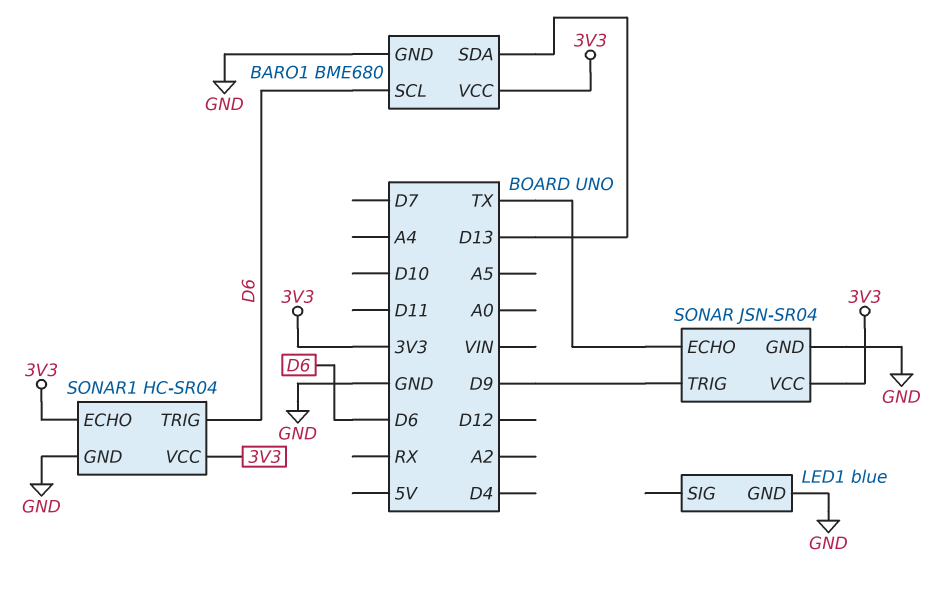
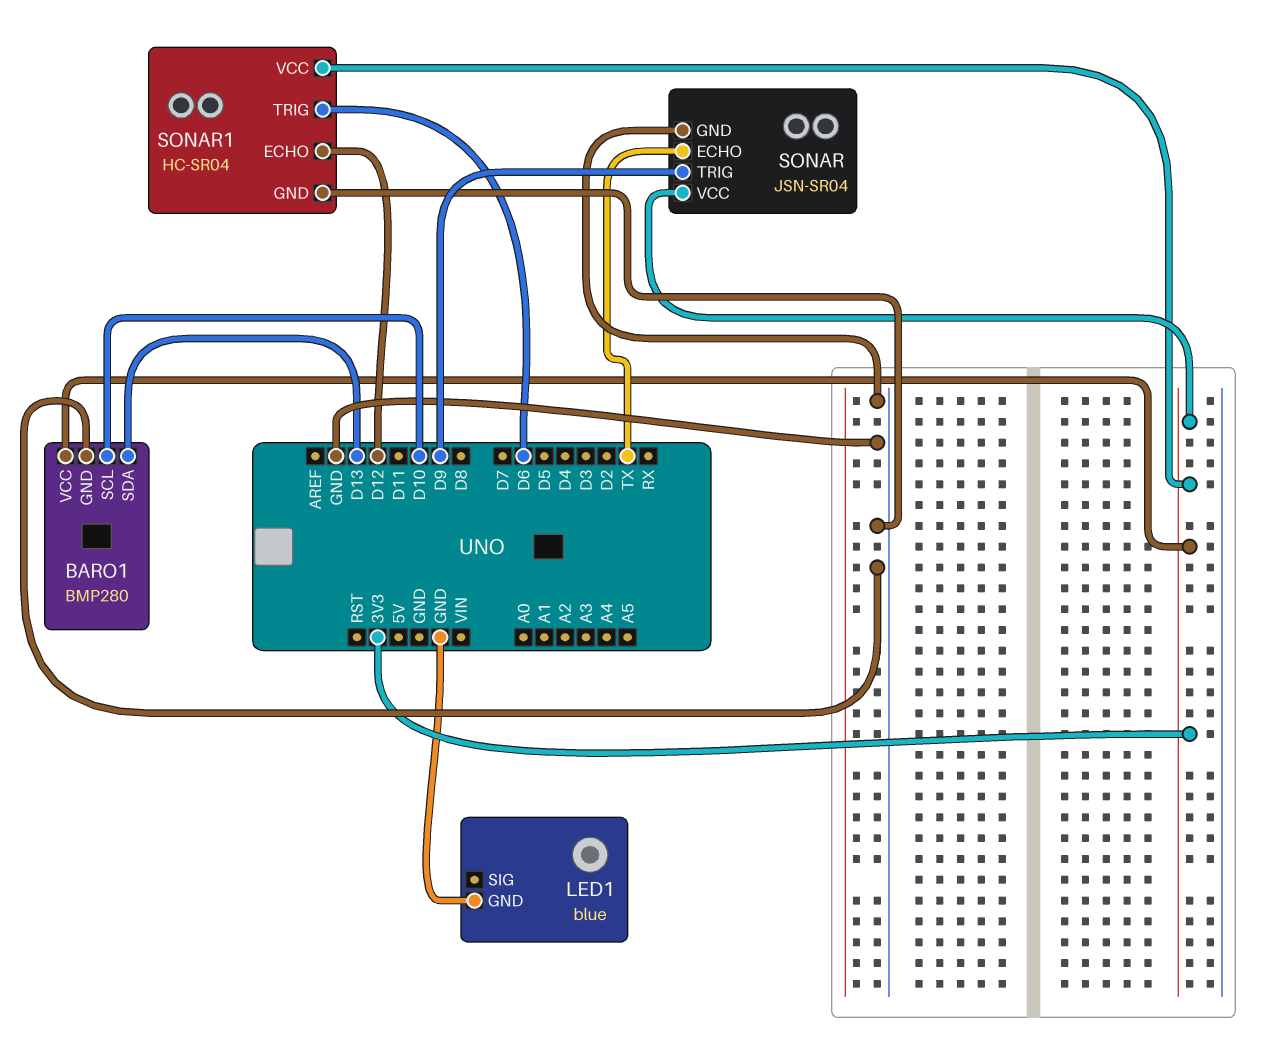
BARO1: BME680 -> BMP280
BARO1 pin SCL: D6 -> D10
SONAR1 pin ECHO: 3V3 -> D12

